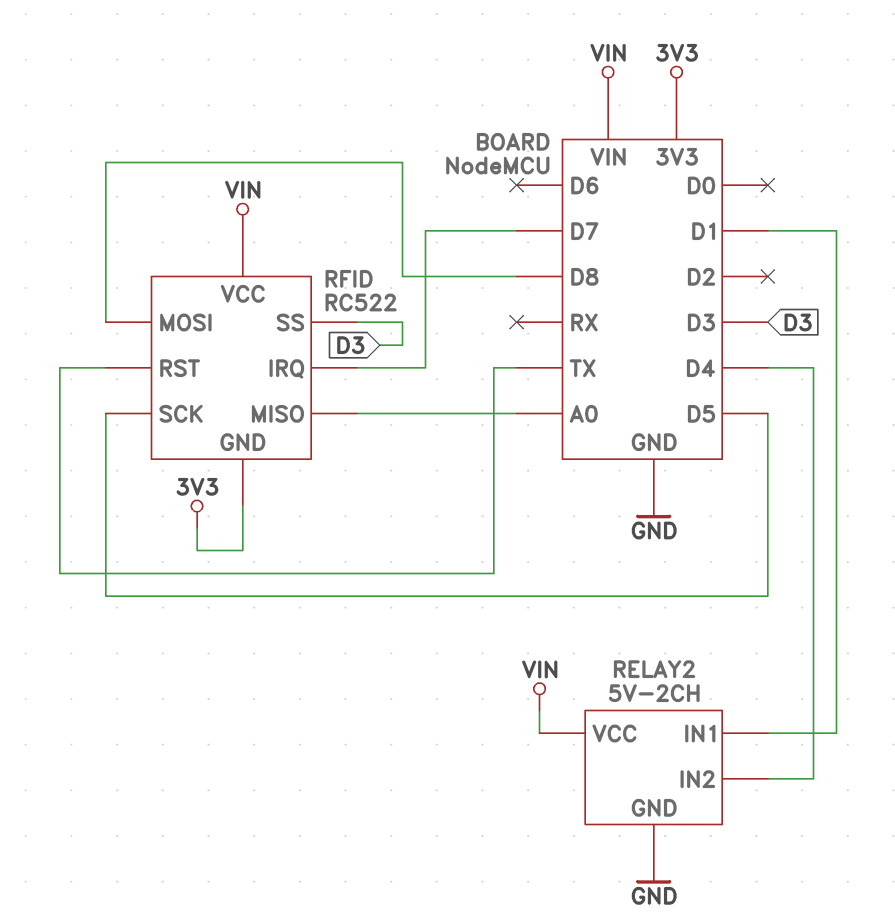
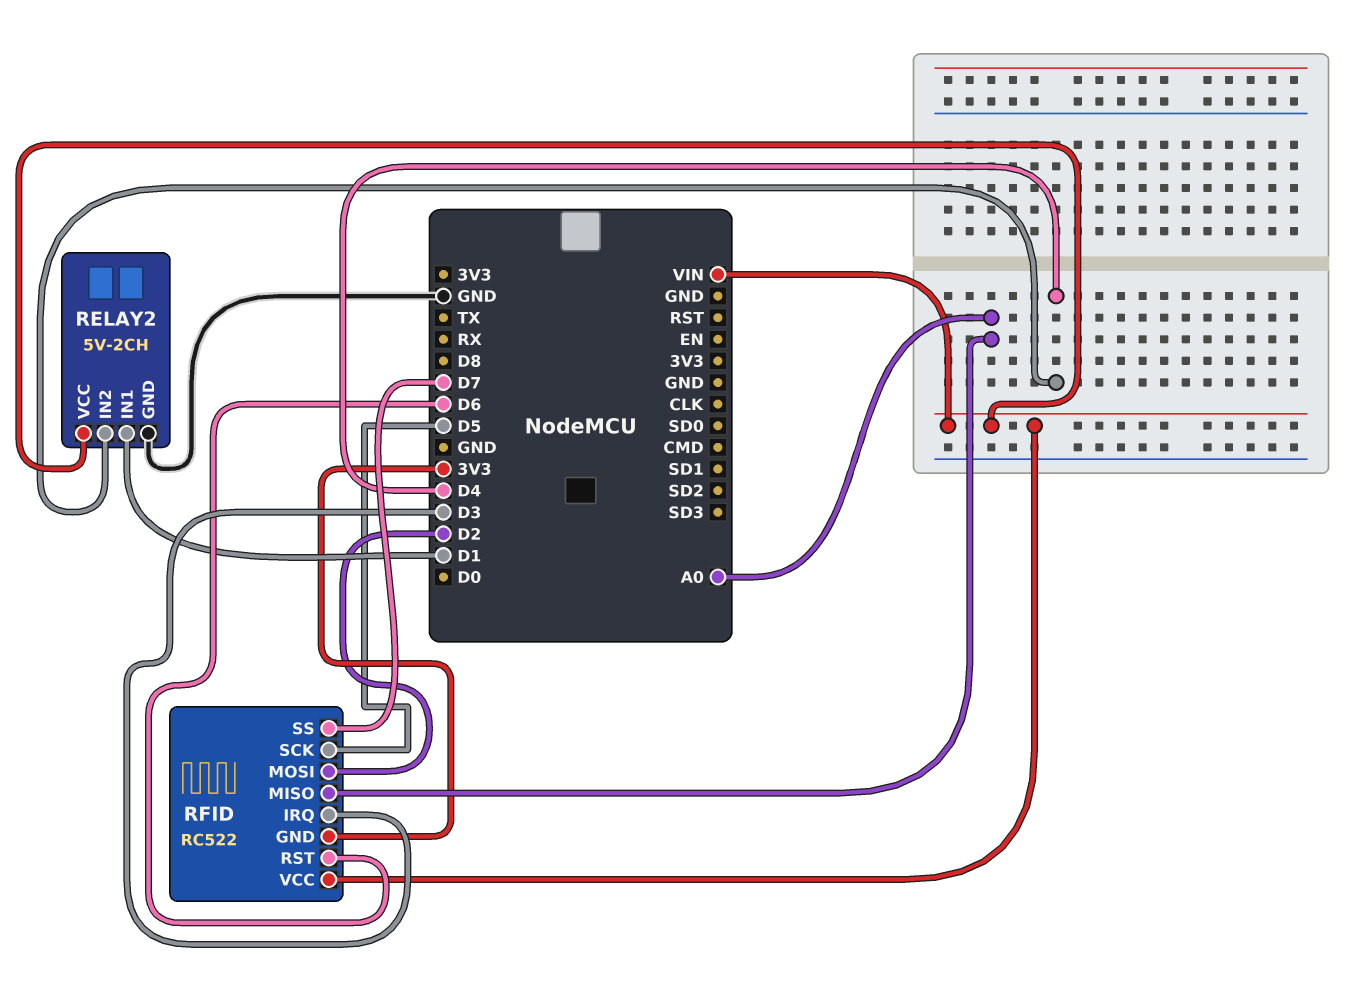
RFID pin IRQ: D7 -> D3
RFID pin MOSI: D8 -> D2
RFID pin RST: TX -> D6
RFID pin SS: D3 -> D7

